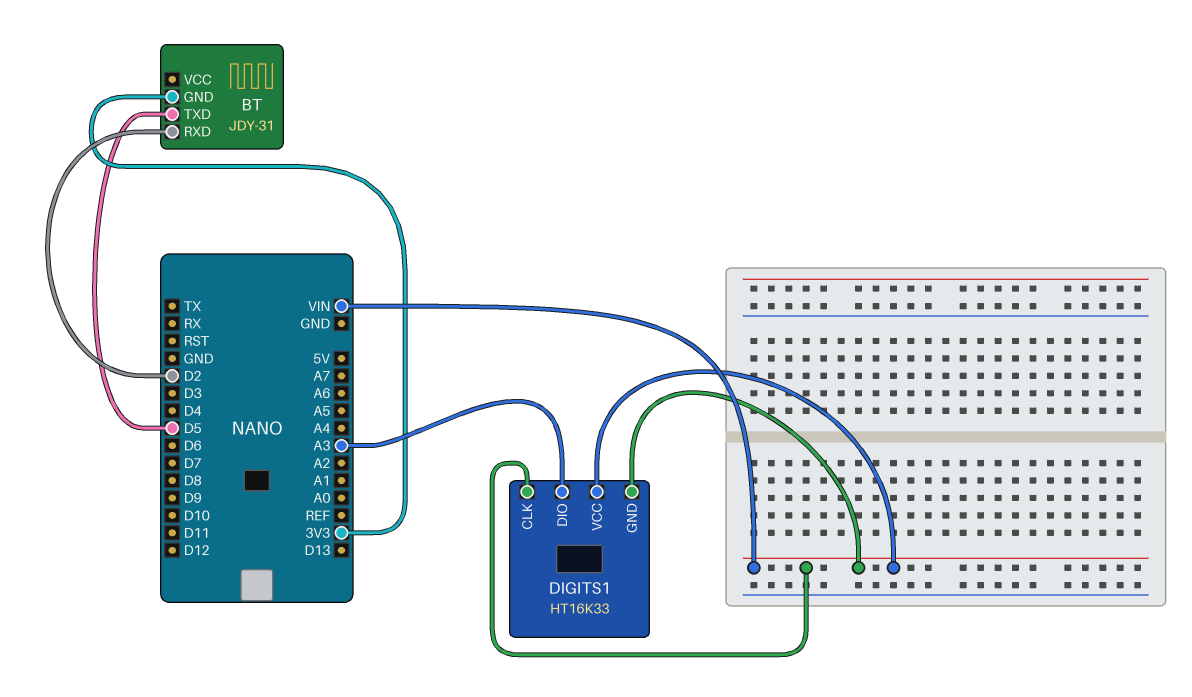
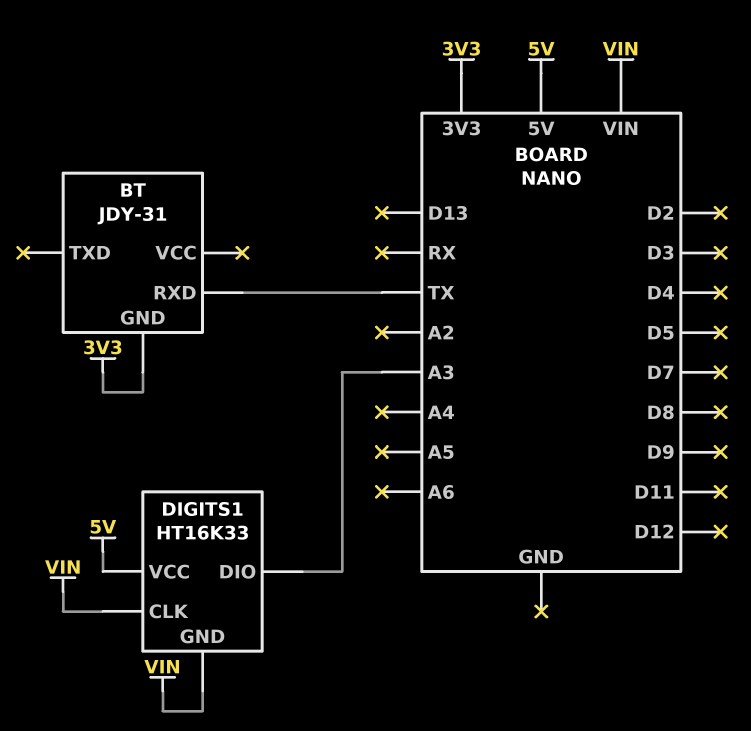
BT pin RXD: D2 -> TX
BT pin TXD: D5 -> none
DIGITS1 pin VCC: VIN -> 5V

